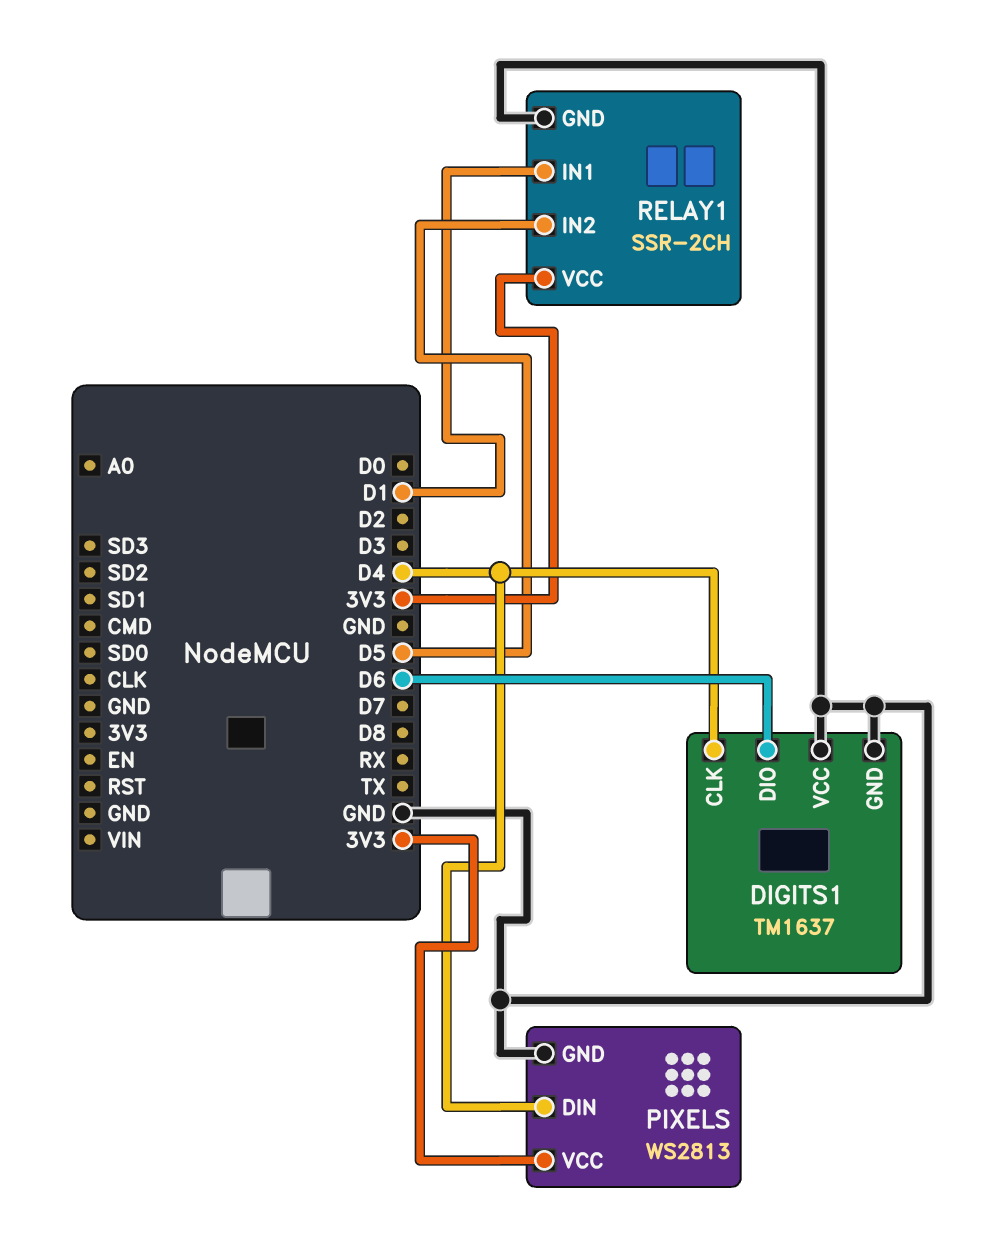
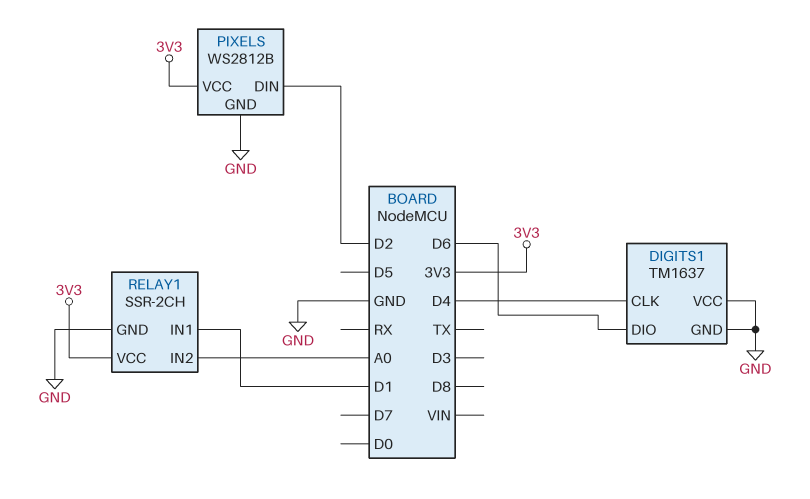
PIXELS: WS2813 -> WS2812B
PIXELS pin DIN: D4 -> D2
RELAY1 pin IN2: D5 -> A0

